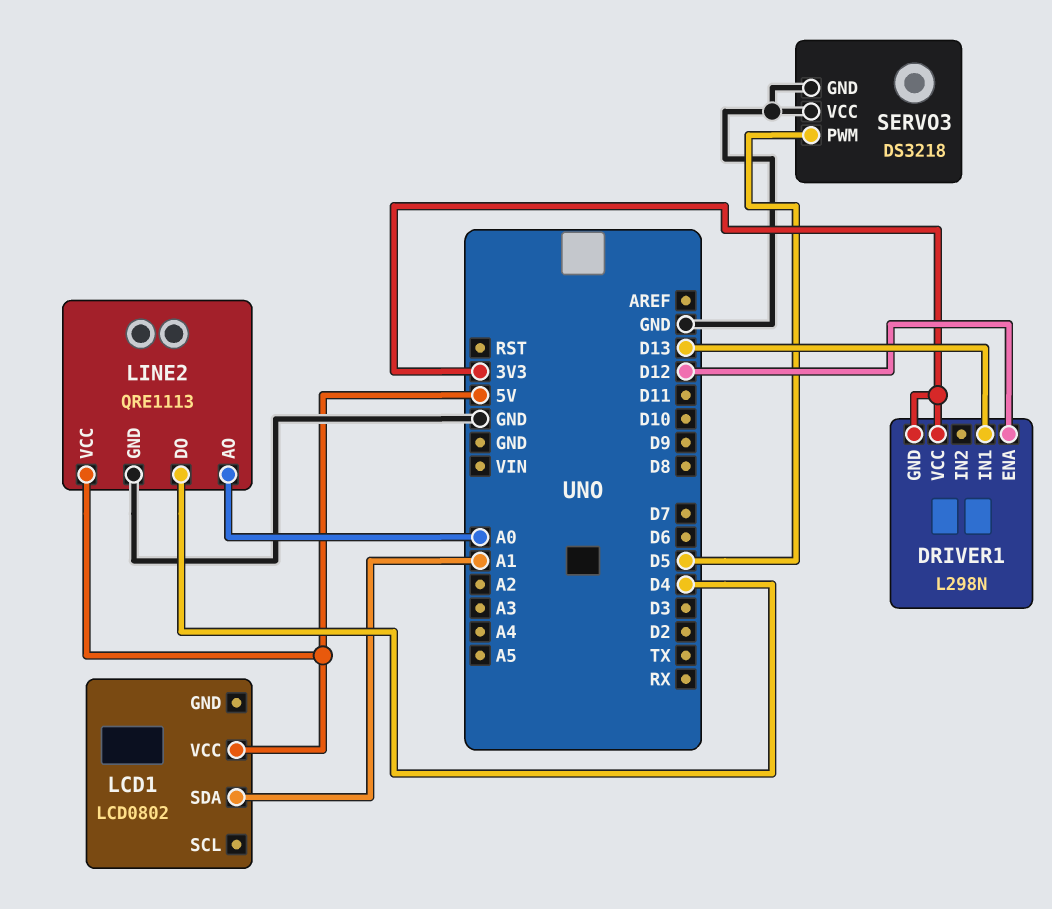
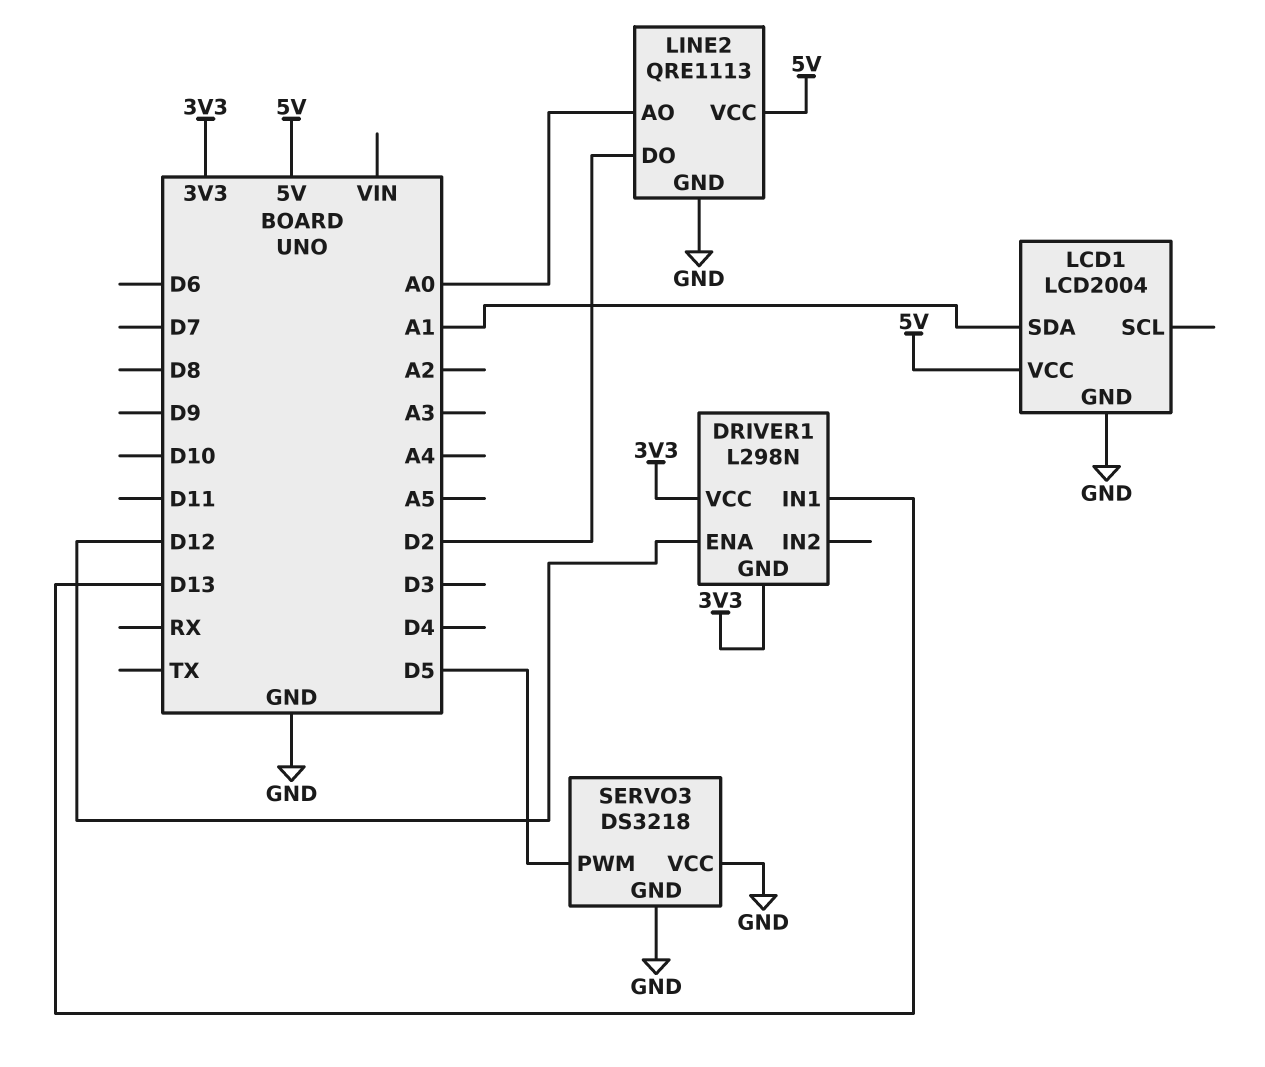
LCD1: LCD0802 -> LCD2004
LCD1 pin GND: none -> GND
LINE2 pin DO: D4 -> D2

